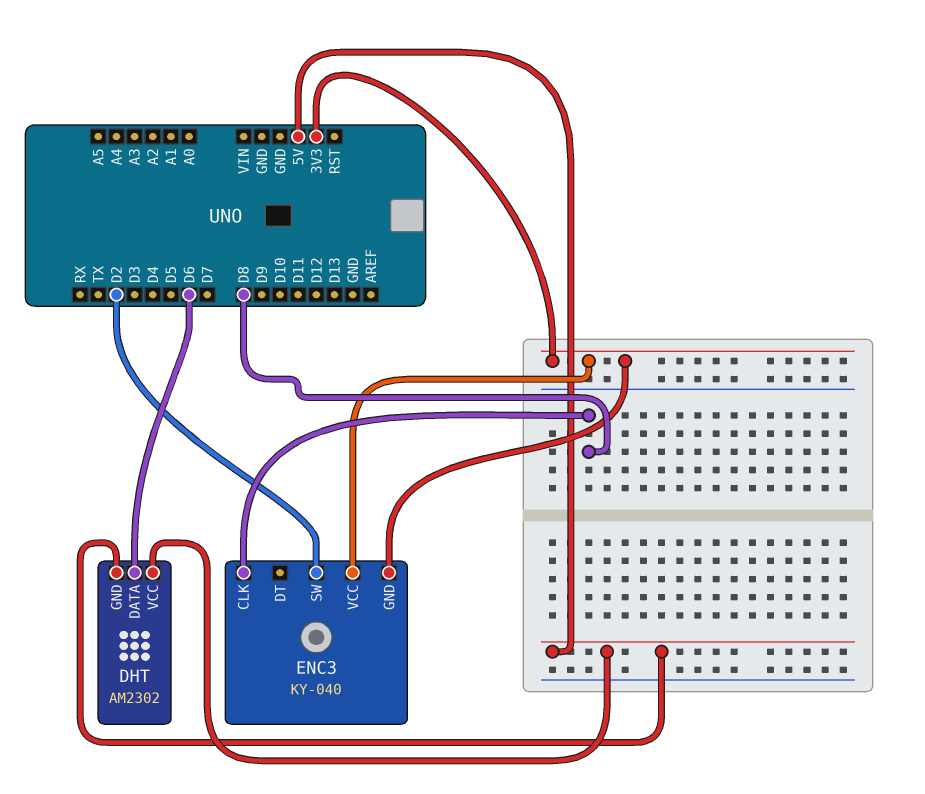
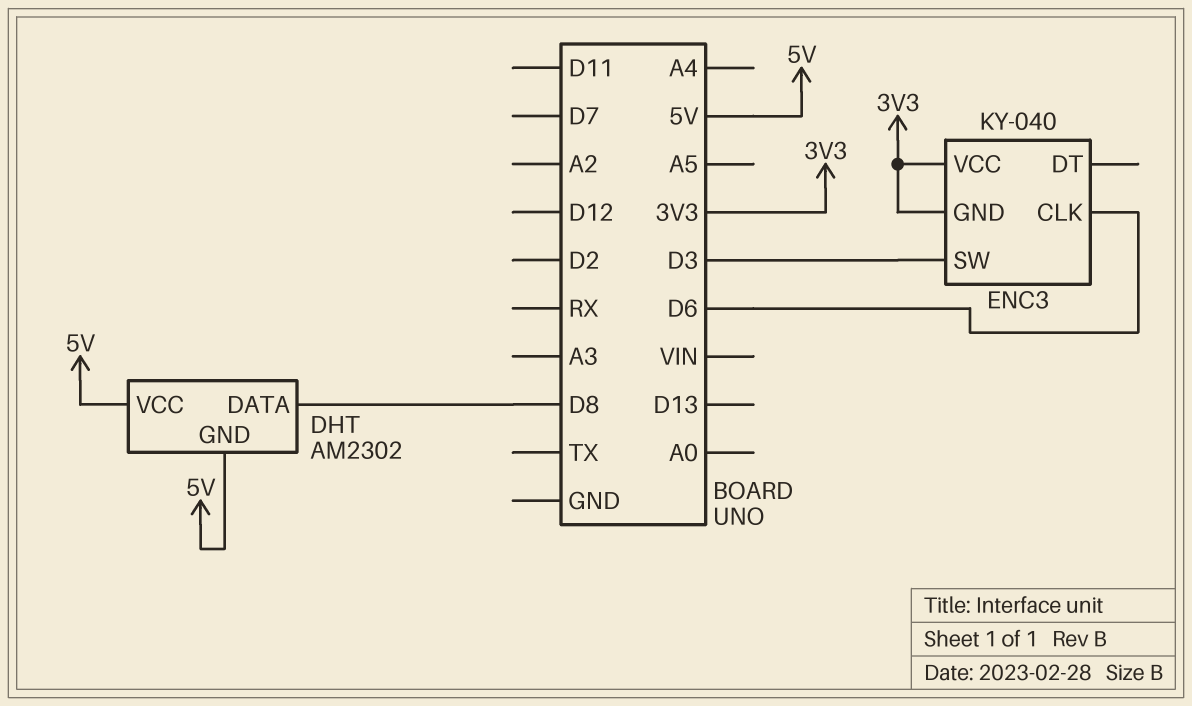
DHT pin DATA: D6 -> D8
ENC3 pin CLK: D8 -> D6
ENC3 pin SW: D2 -> D3

